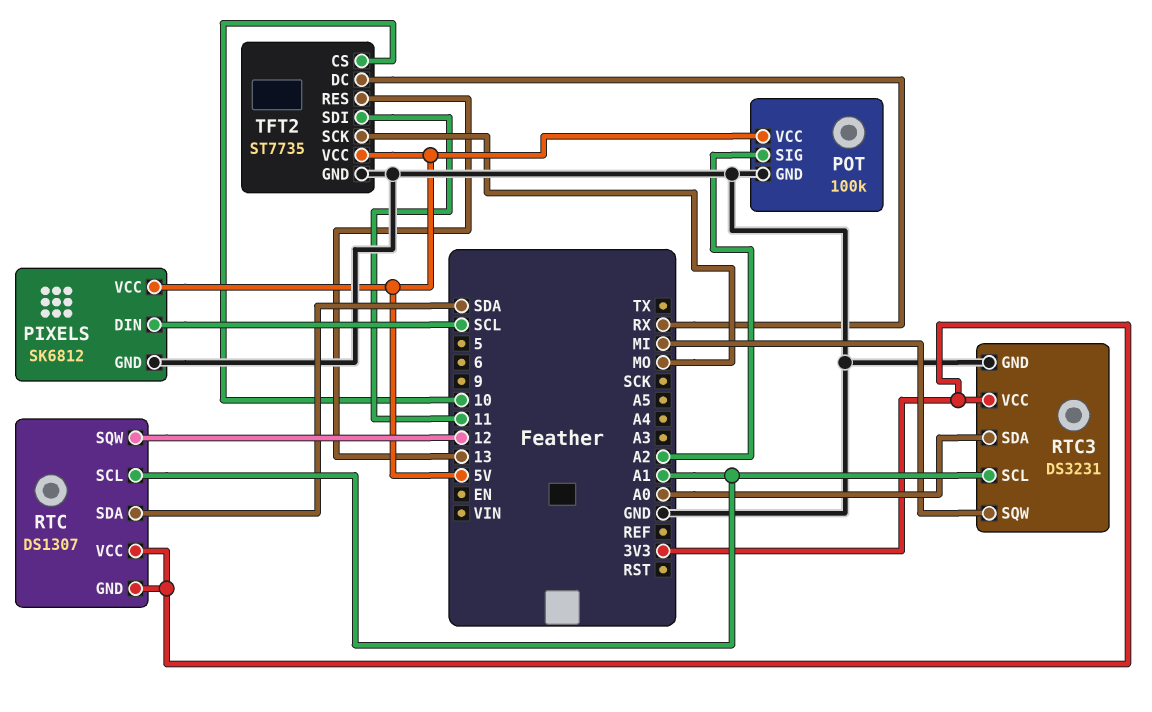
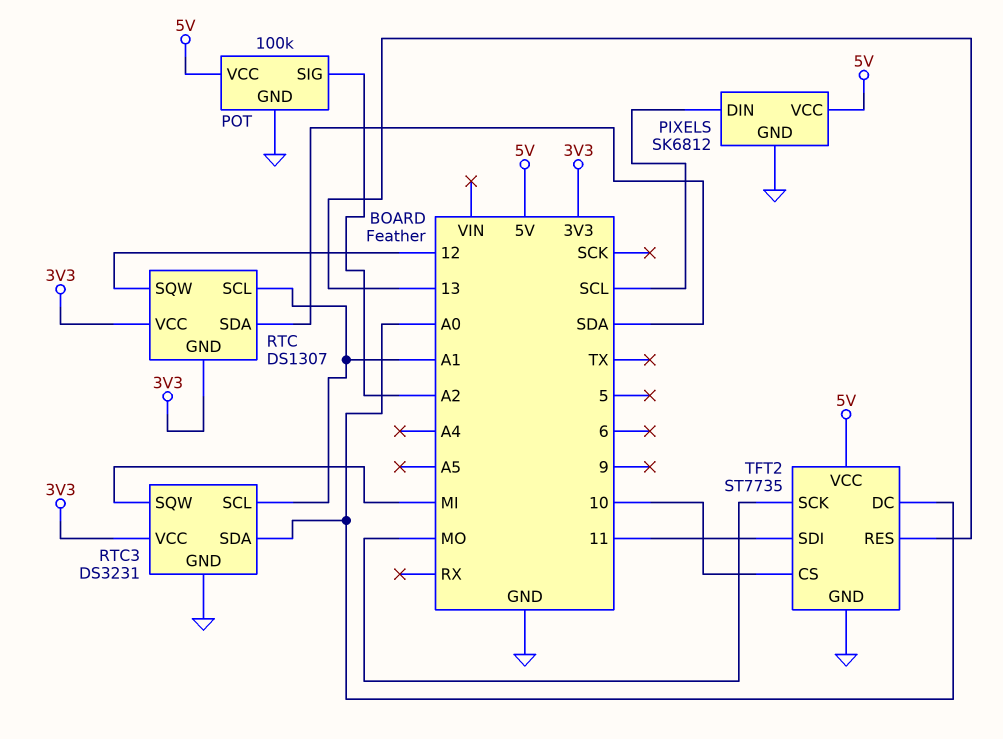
TFT2 pin DC: RX -> A0

